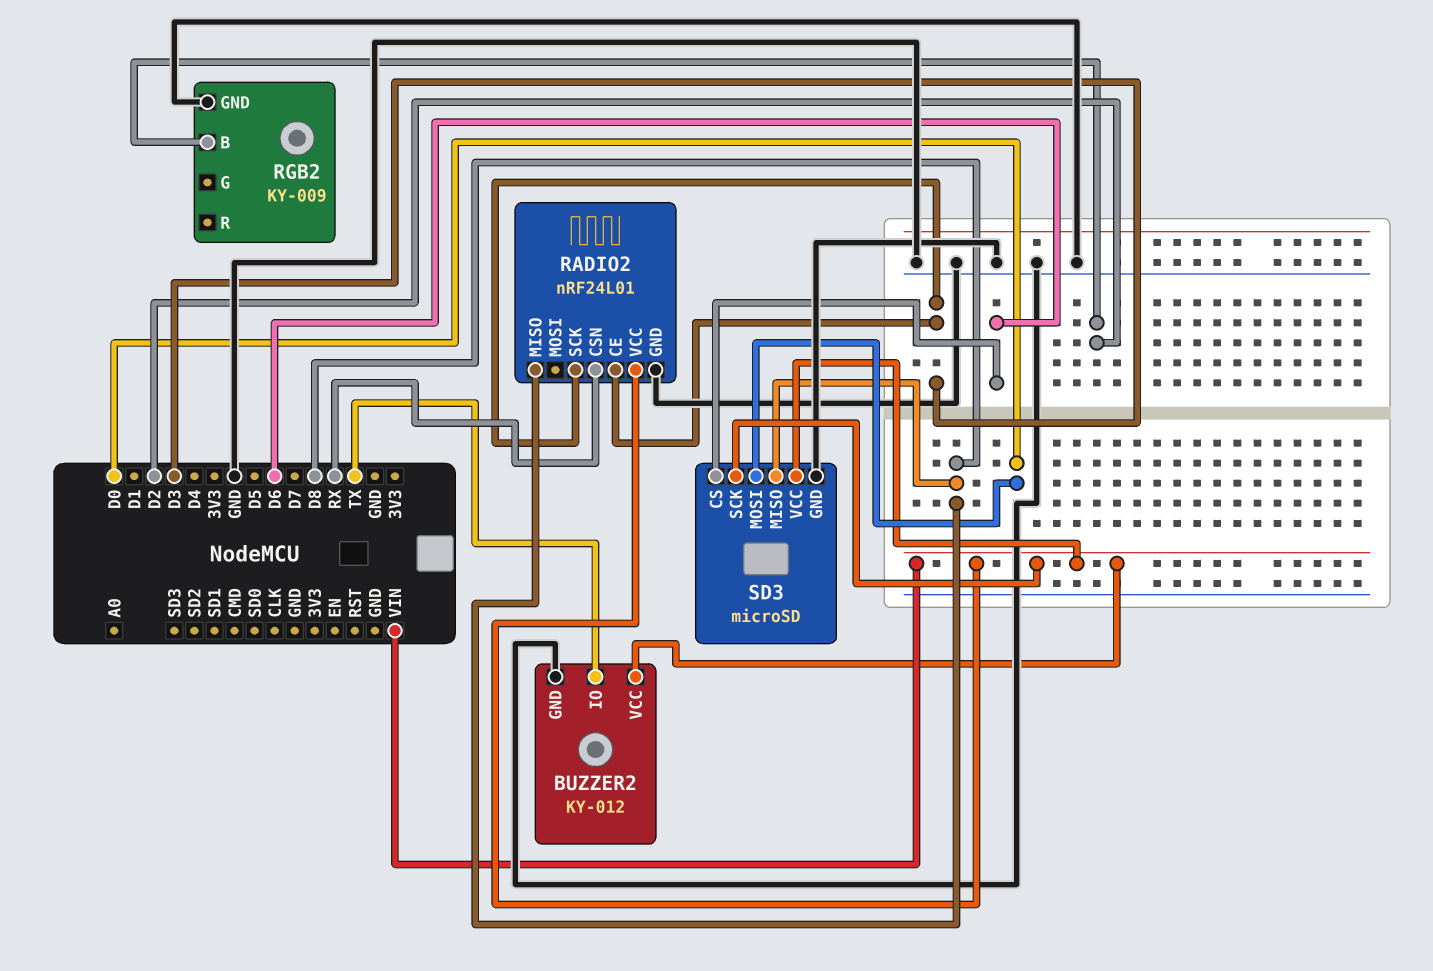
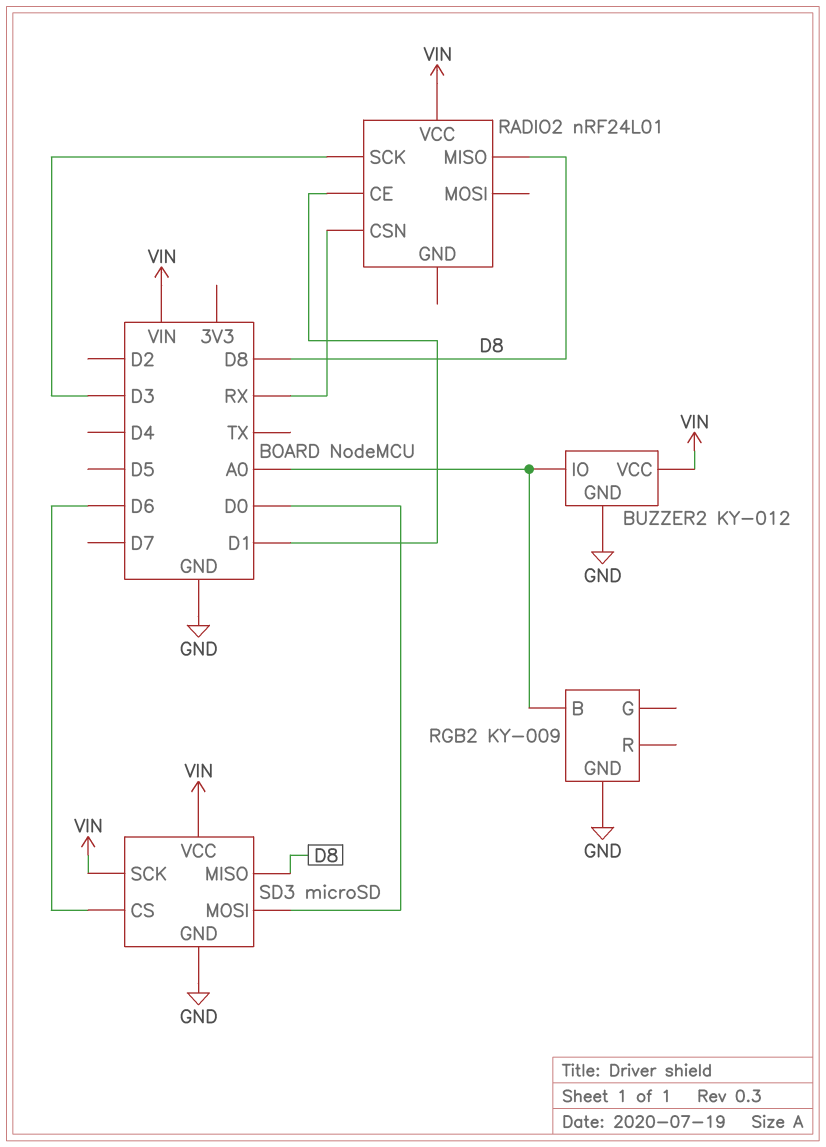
BUZZER2 pin IO: TX -> A0
RADIO2 pin CE: D3 -> D1
RADIO2 pin GND: GND -> none
RGB2 pin B: D2 -> A0

